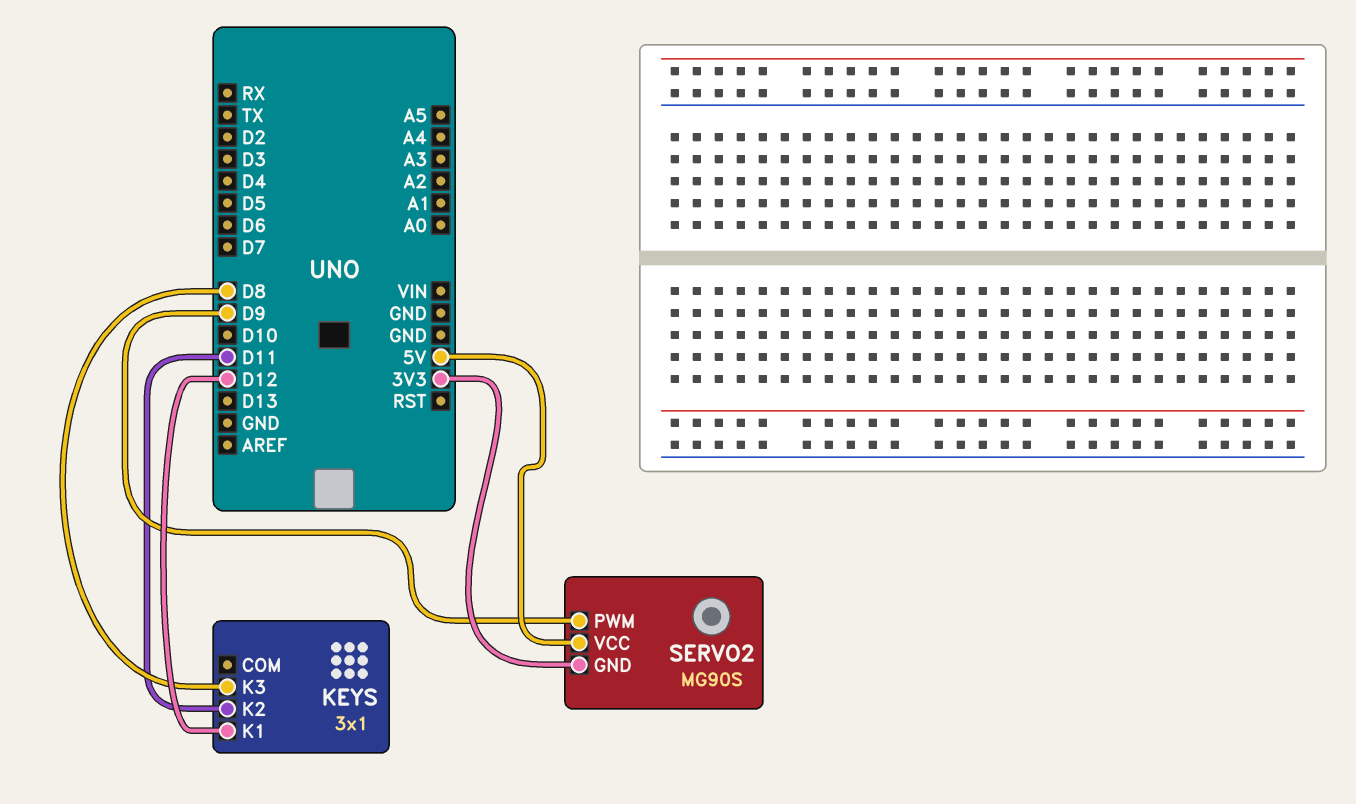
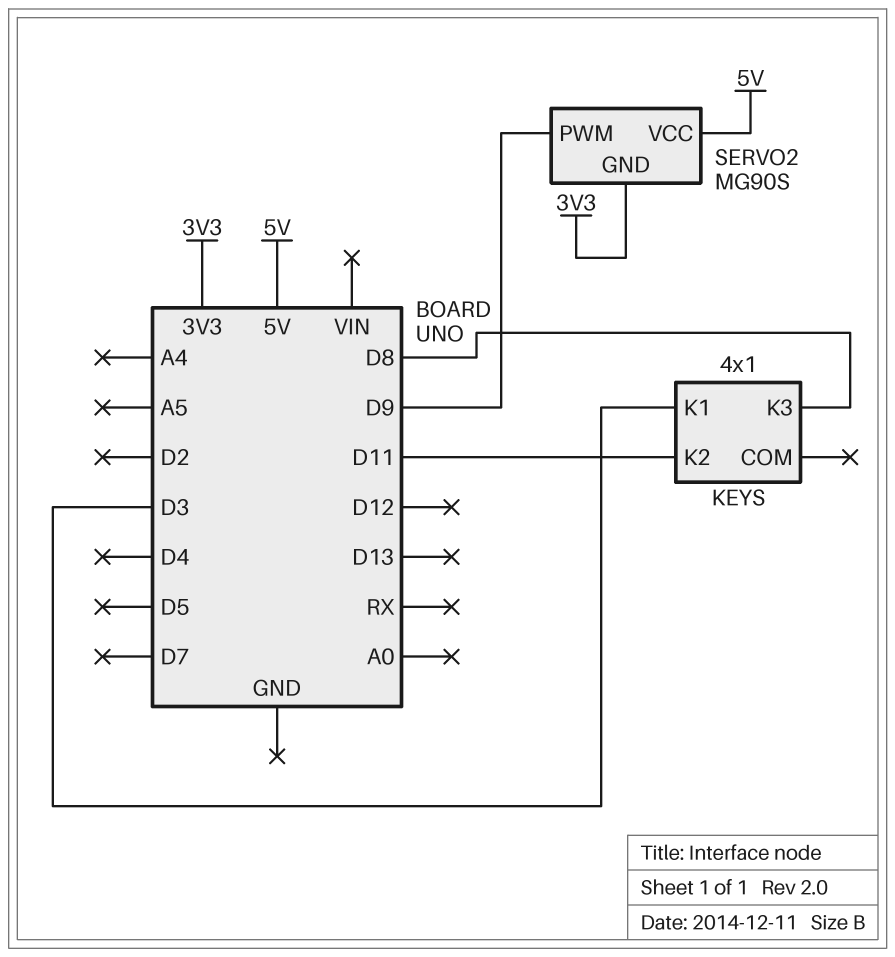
KEYS: 3x1 -> 4x1
KEYS pin K1: D12 -> D3

